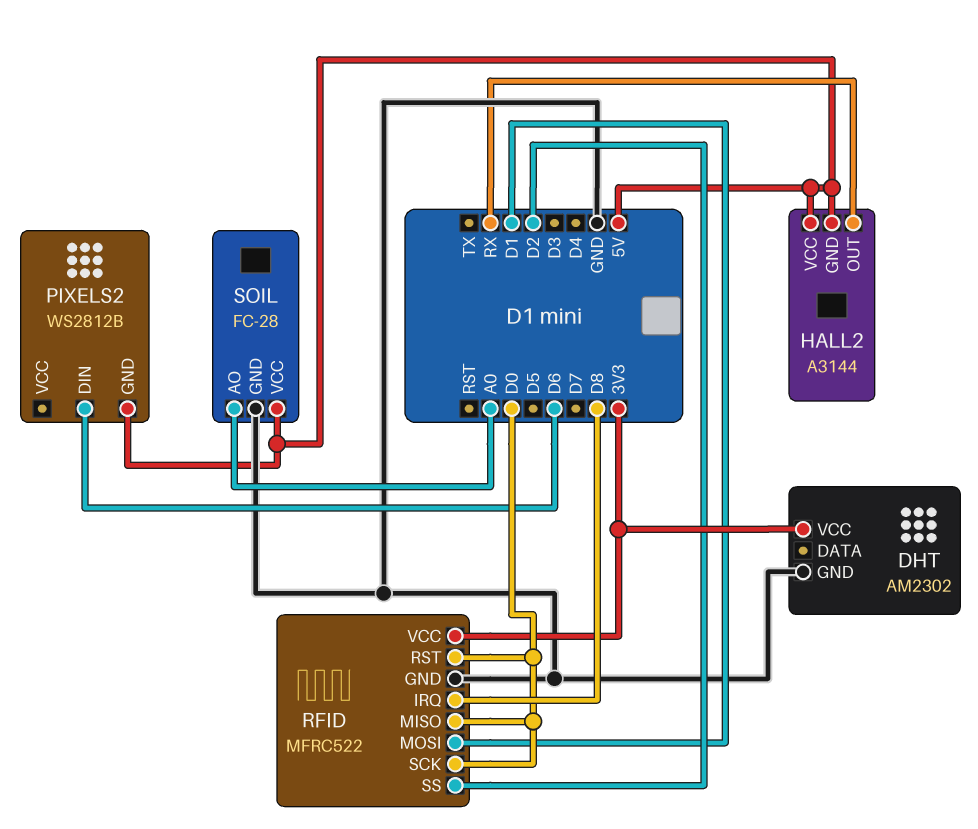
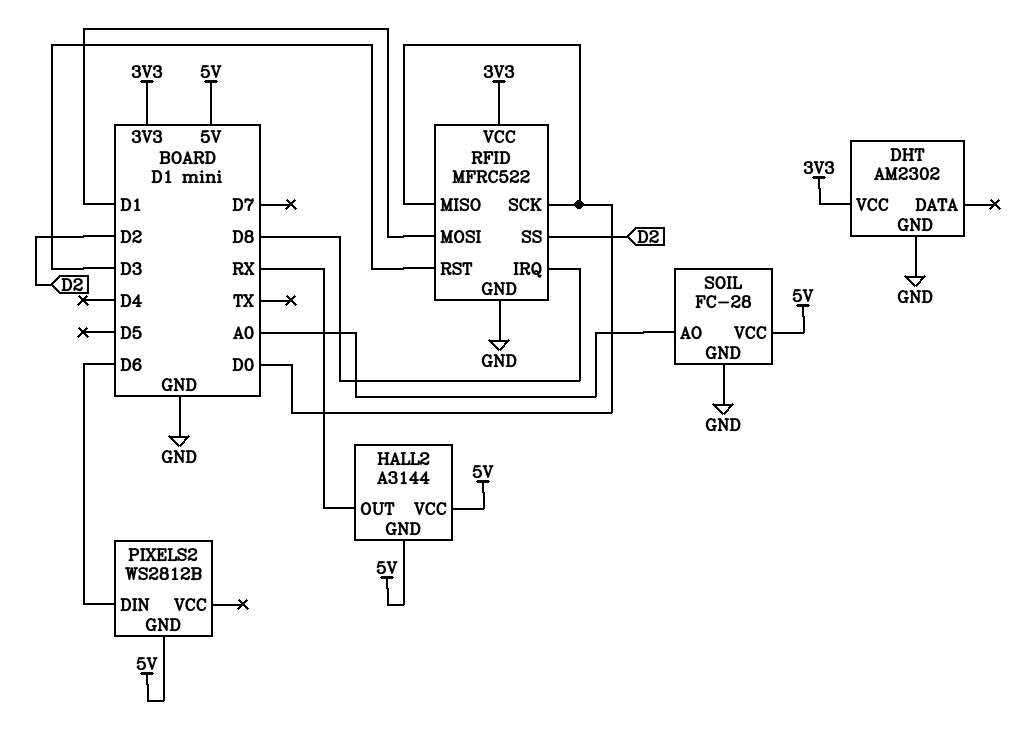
RFID pin RST: D0 -> D3

